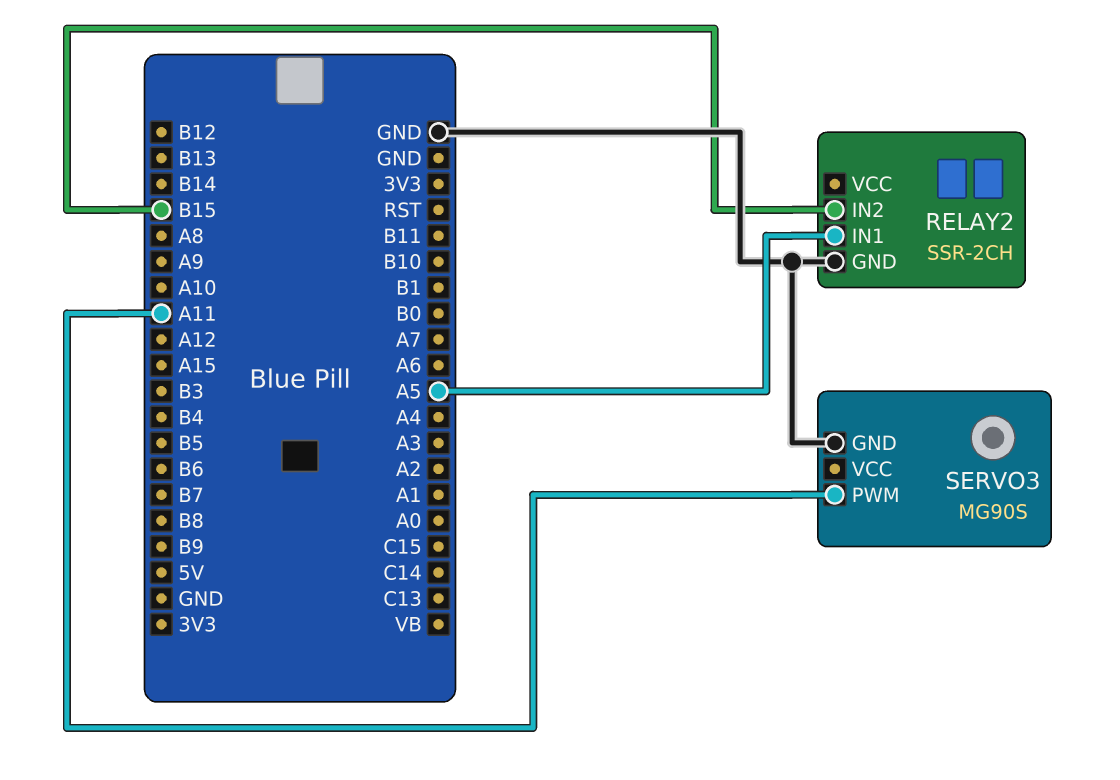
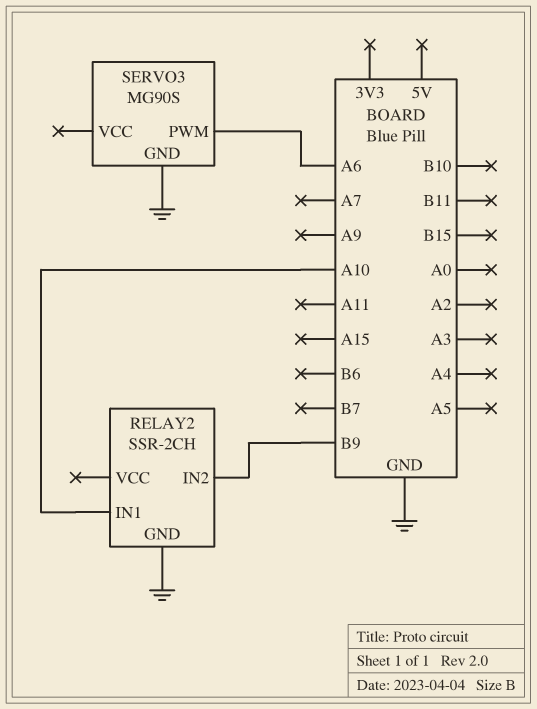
RELAY2 pin IN1: A5 -> A10
RELAY2 pin IN2: B15 -> B9
SERVO3 pin PWM: A11 -> A6

